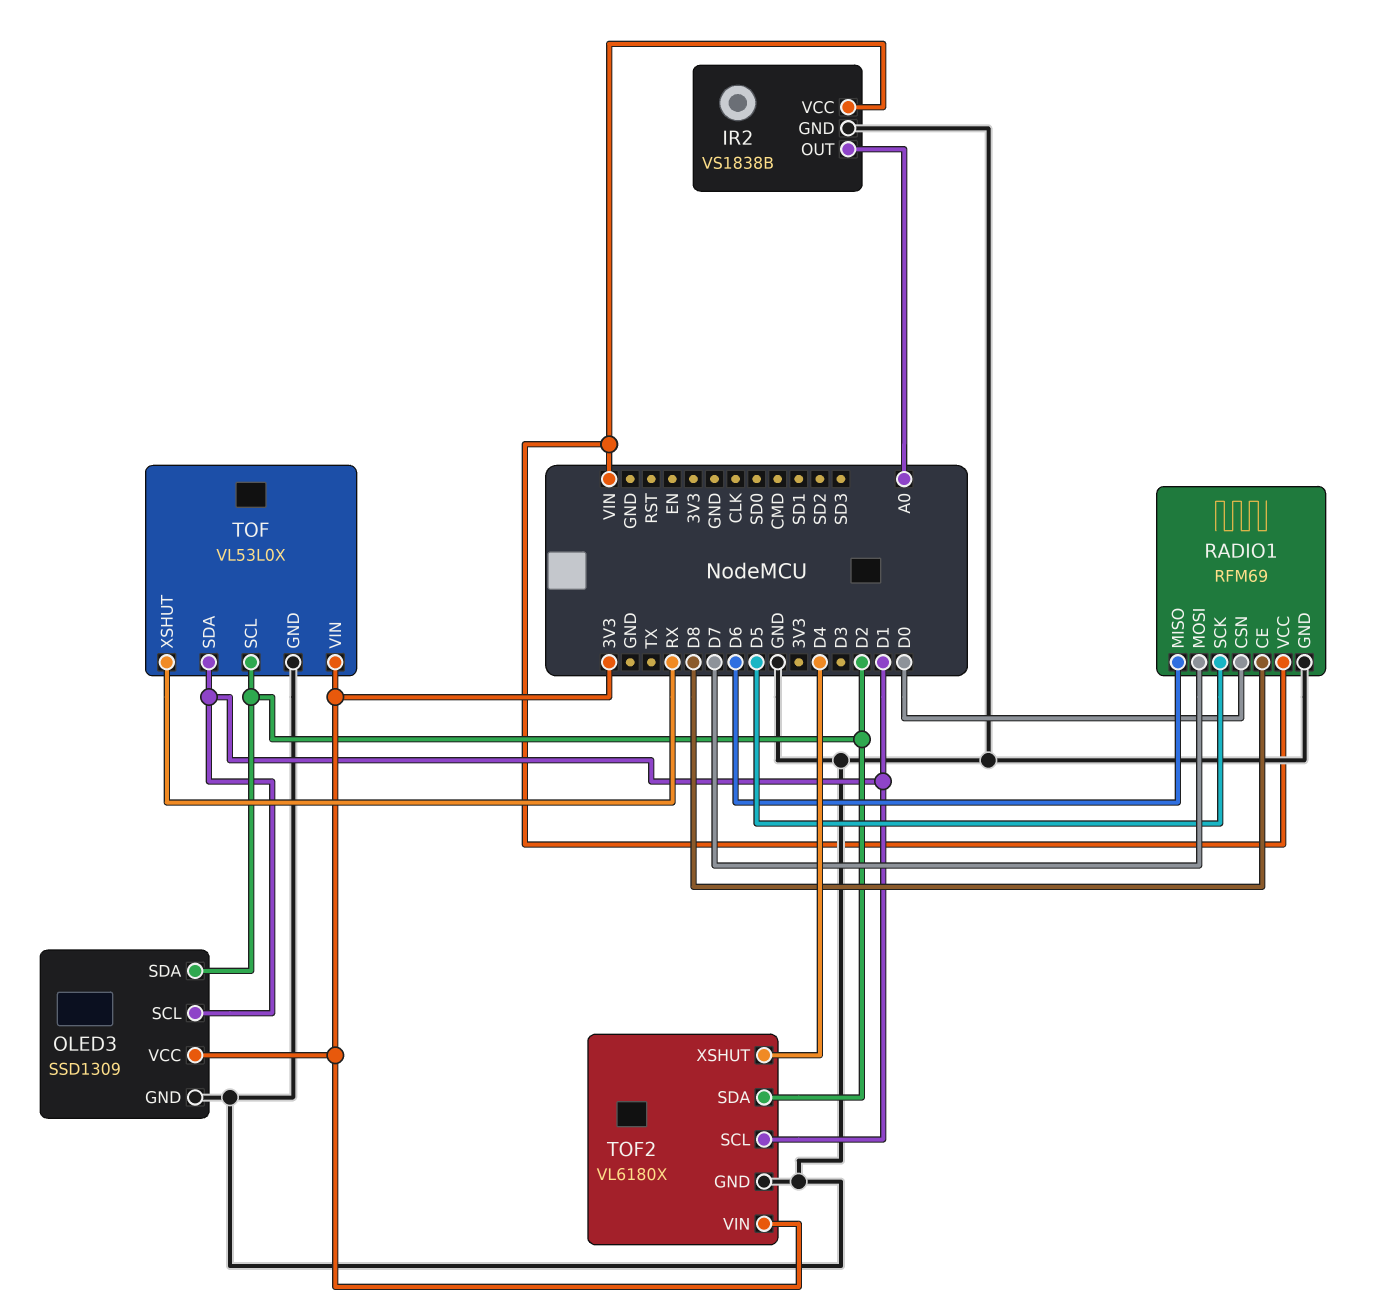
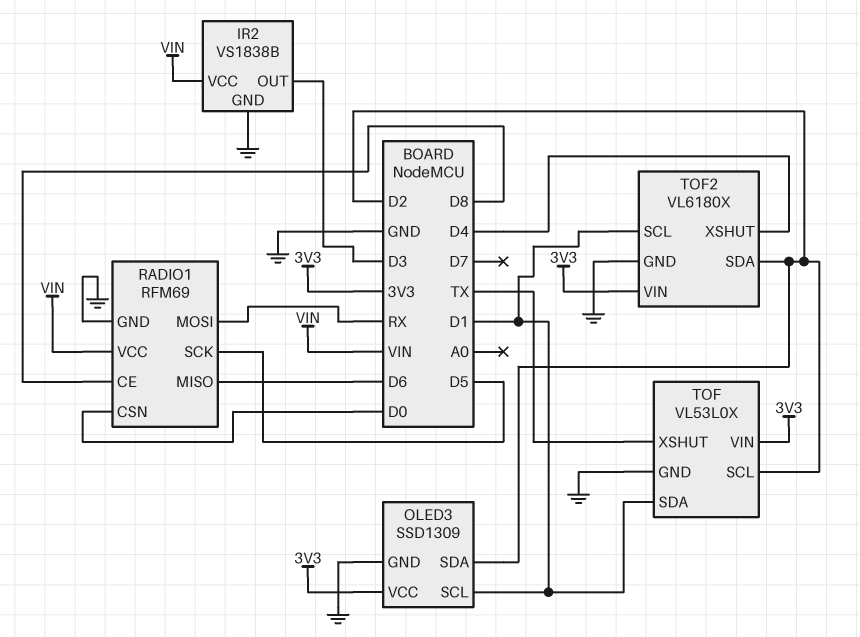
IR2 pin OUT: A0 -> D3
RADIO1 pin MOSI: D7 -> RX
TOF pin XSHUT: RX -> TX

